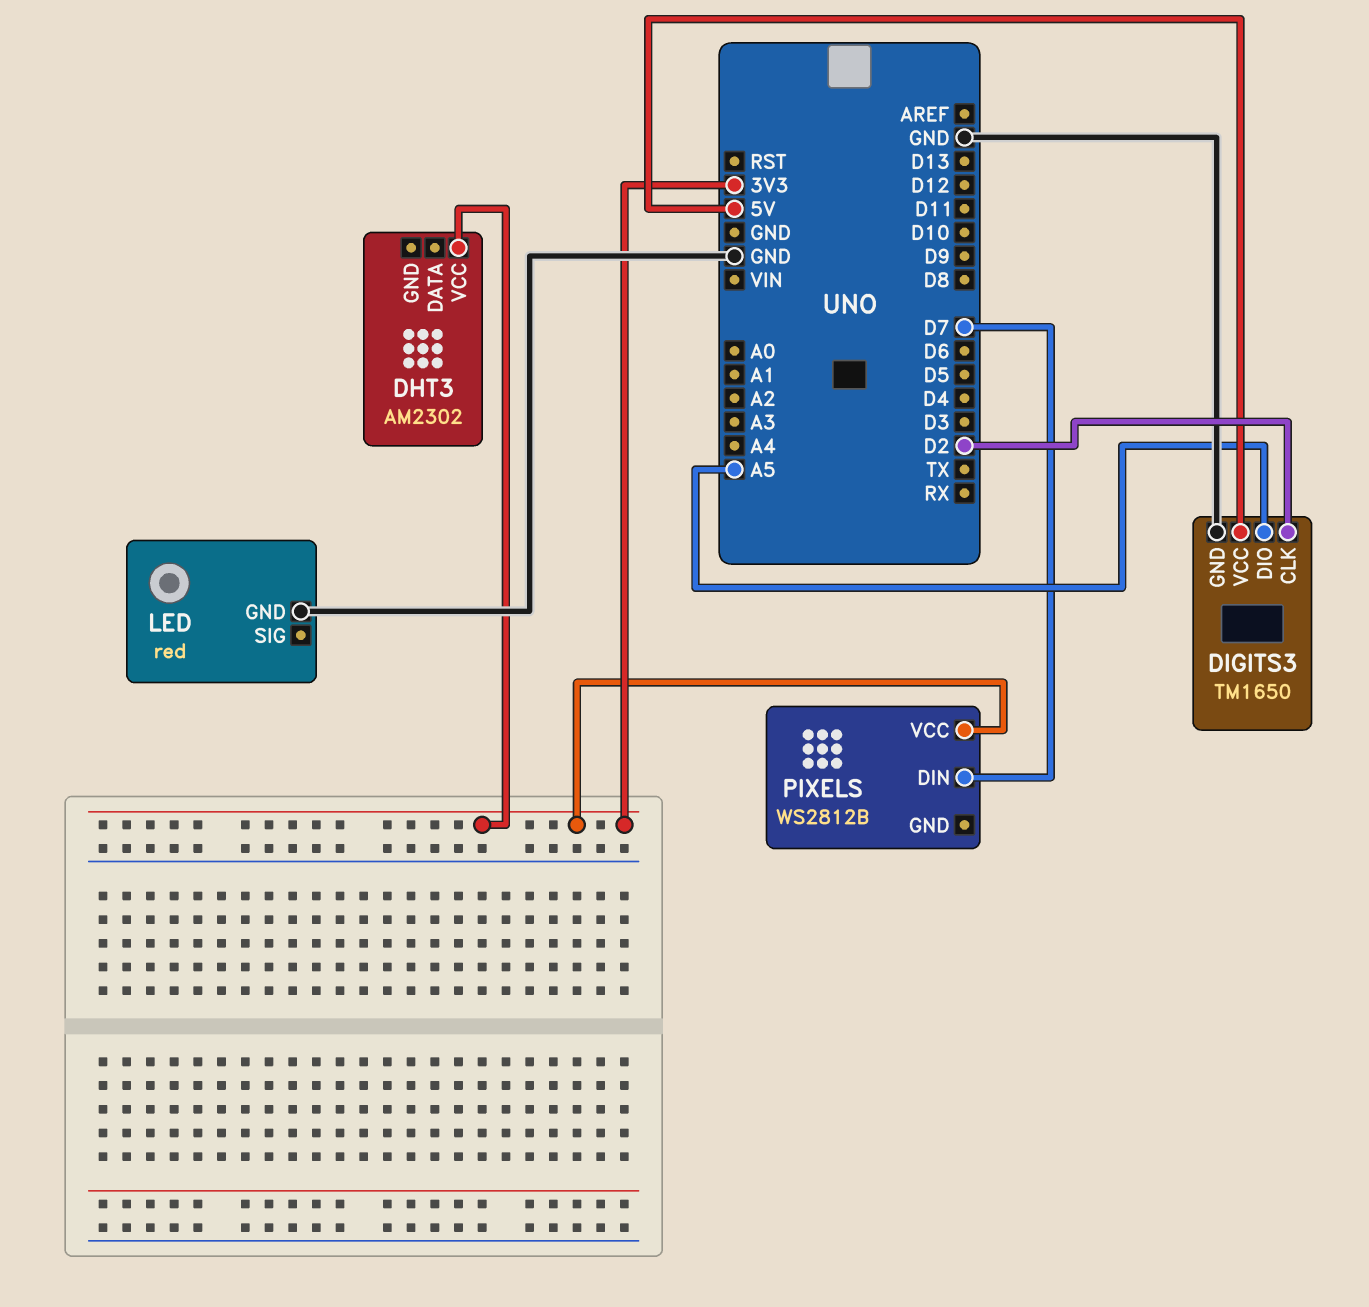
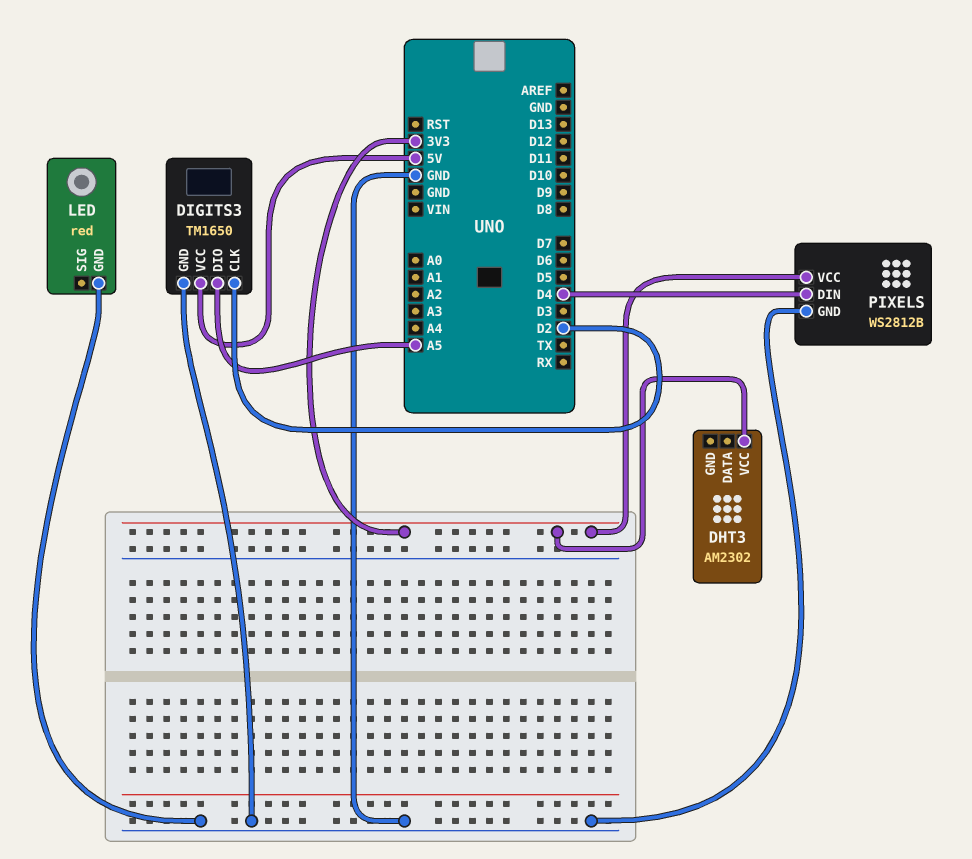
PIXELS pin DIN: D7 -> D4
PIXELS pin GND: none -> GND

